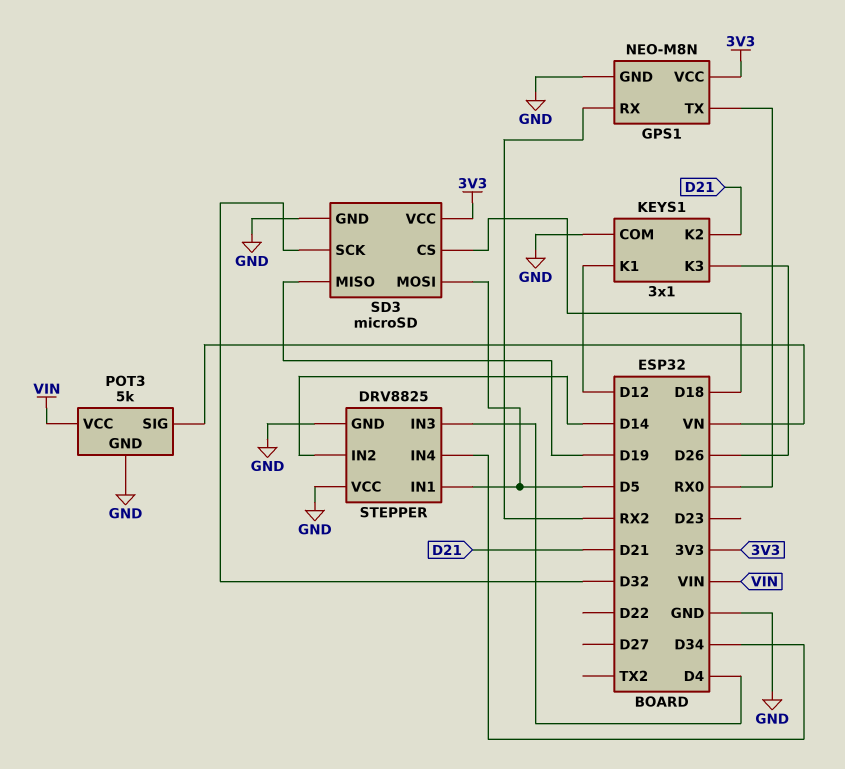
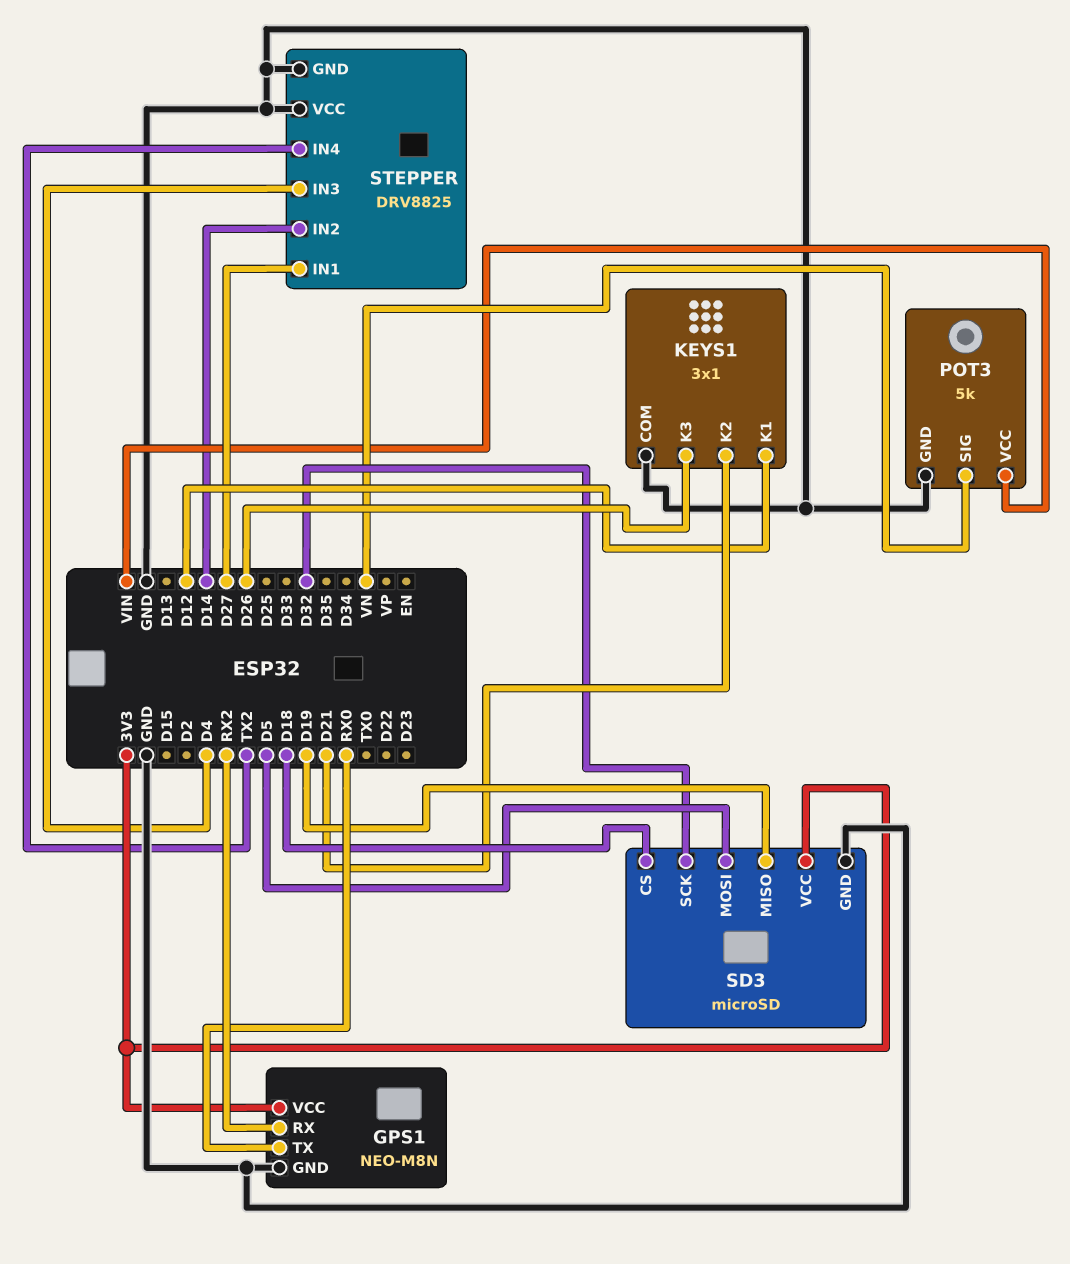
STEPPER pin IN1: D5 -> D27
STEPPER pin IN4: D34 -> TX2

